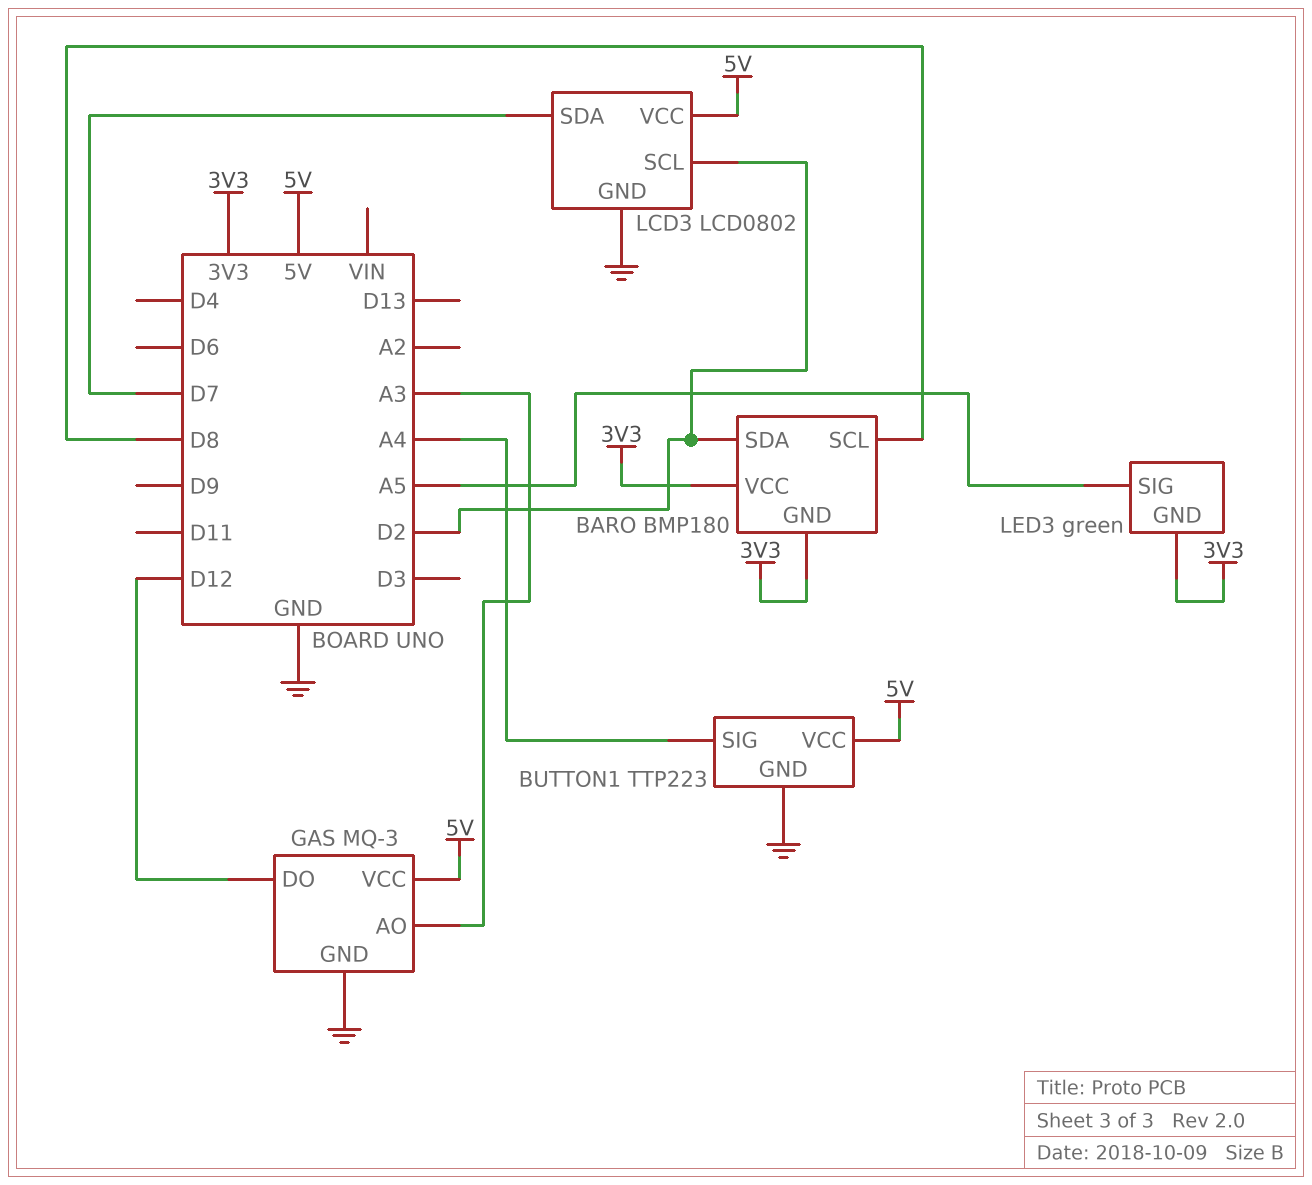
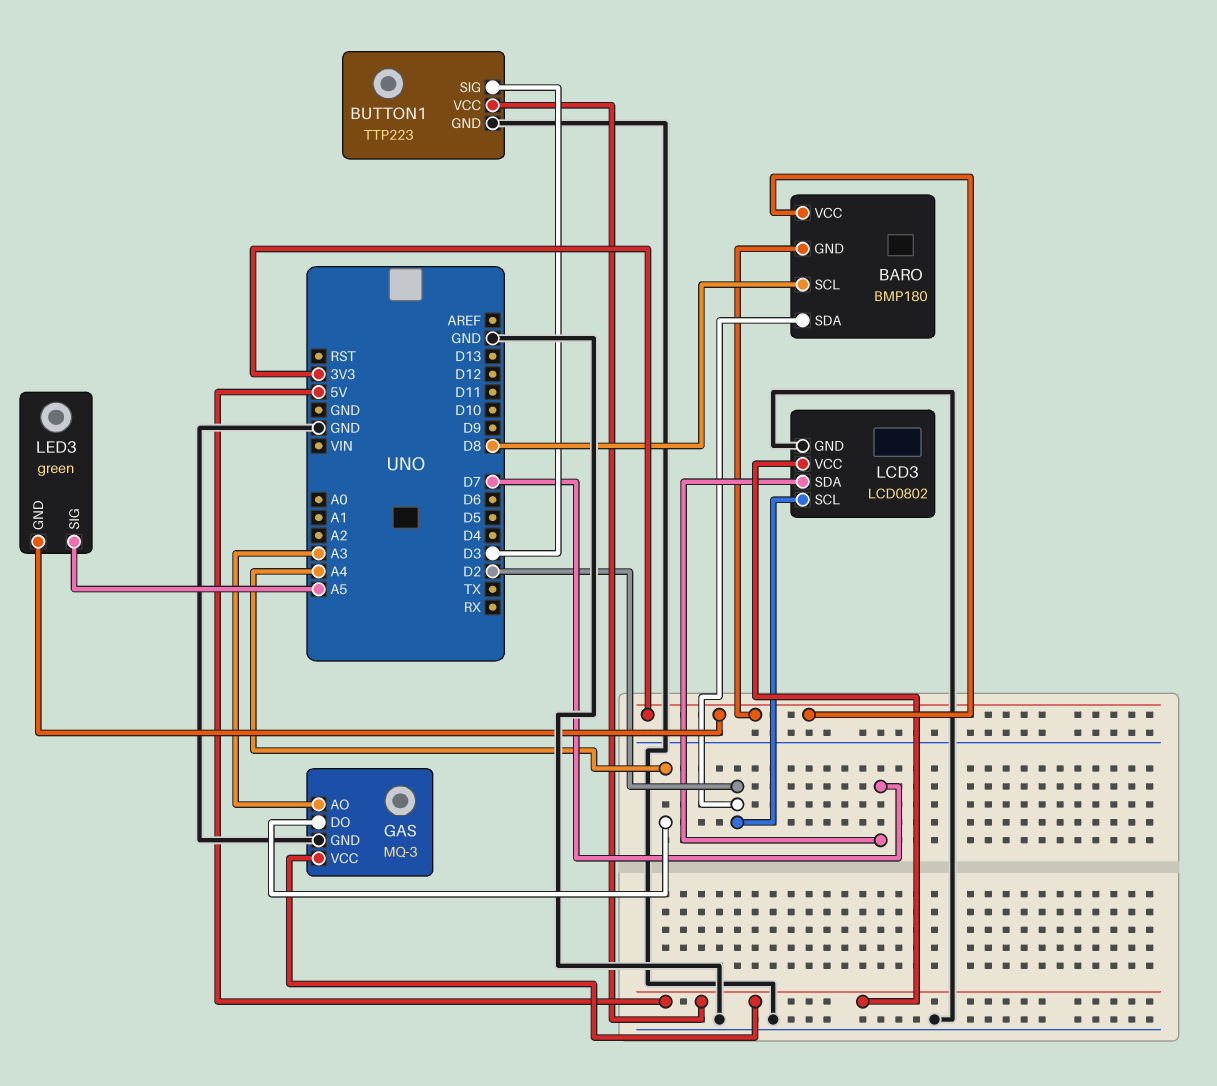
BUTTON1 pin SIG: A4 -> D3
GAS pin DO: D12 -> A4

